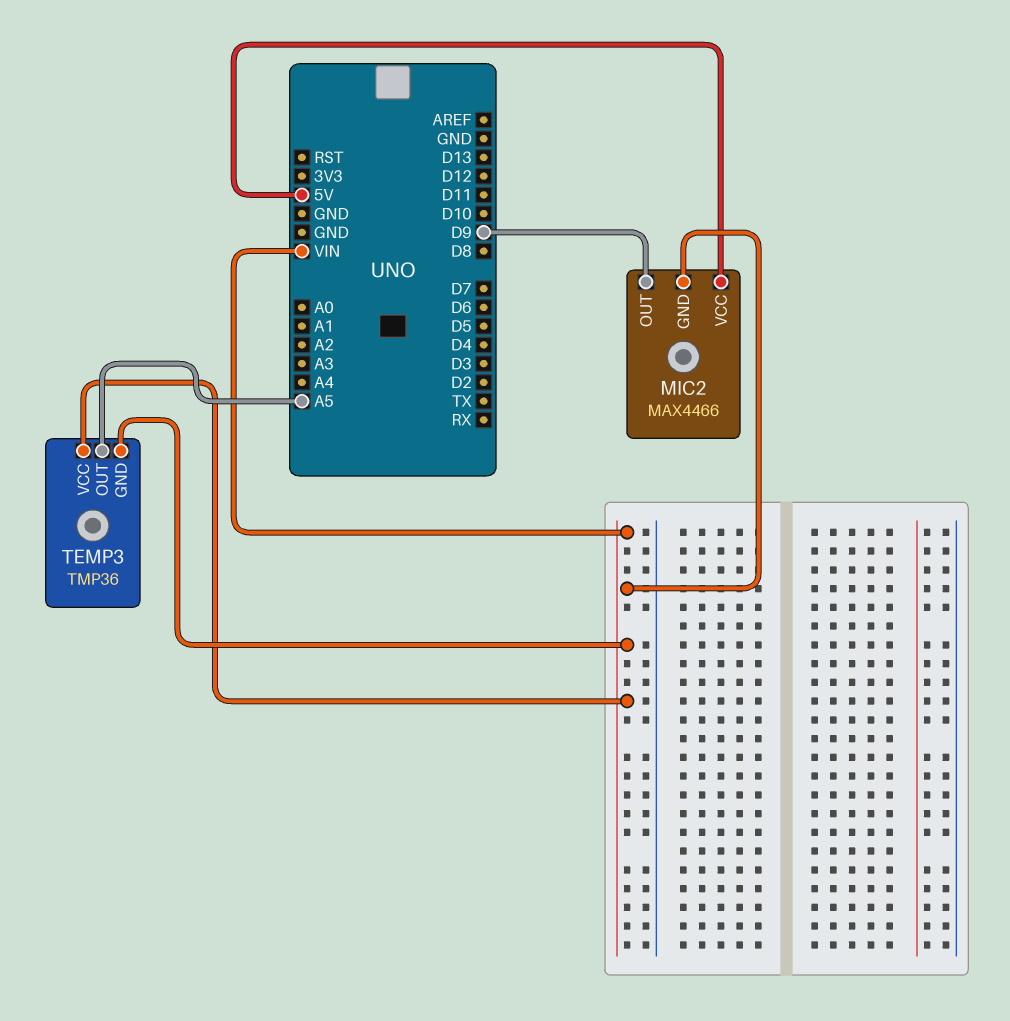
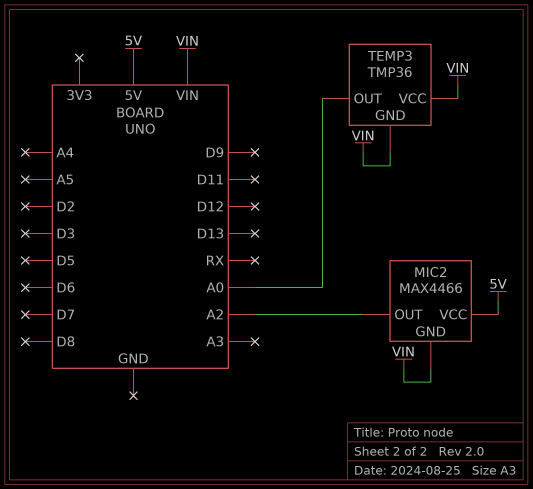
MIC2 pin OUT: D9 -> A2
TEMP3 pin OUT: A5 -> A0

